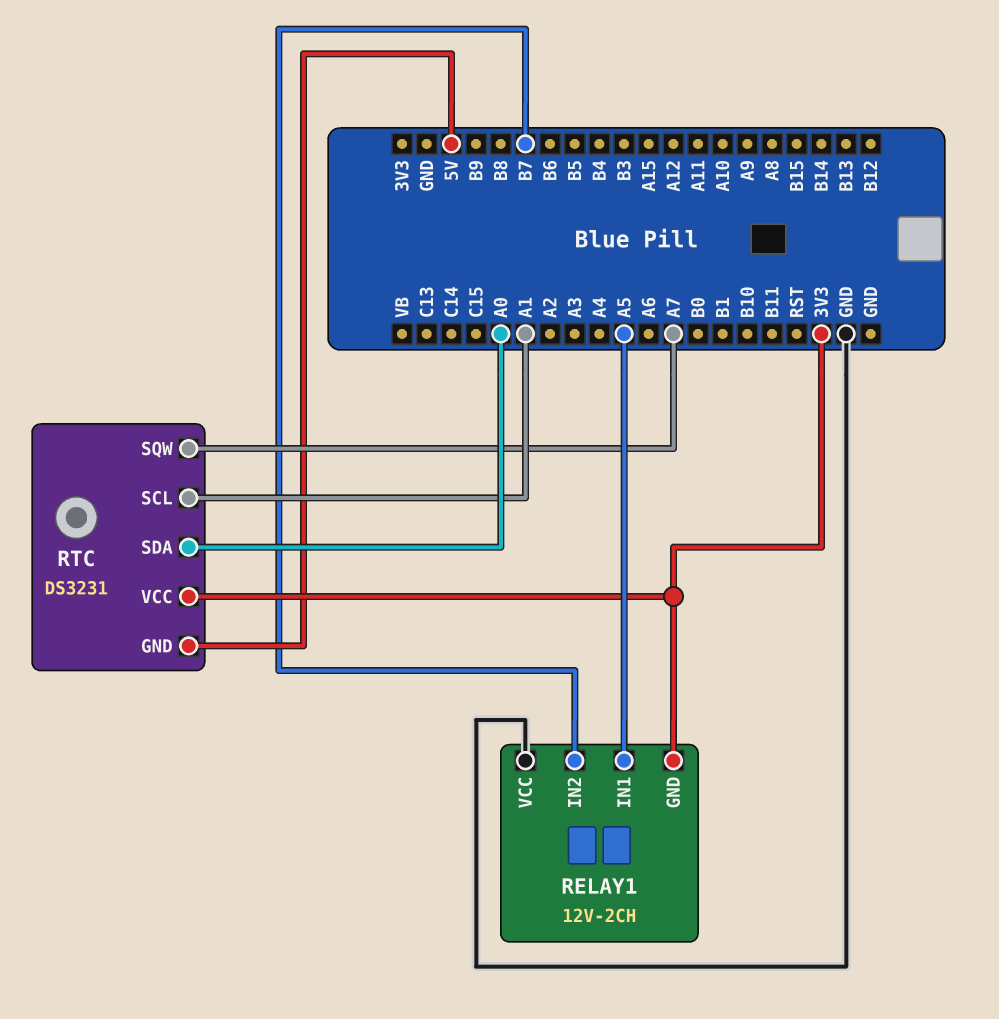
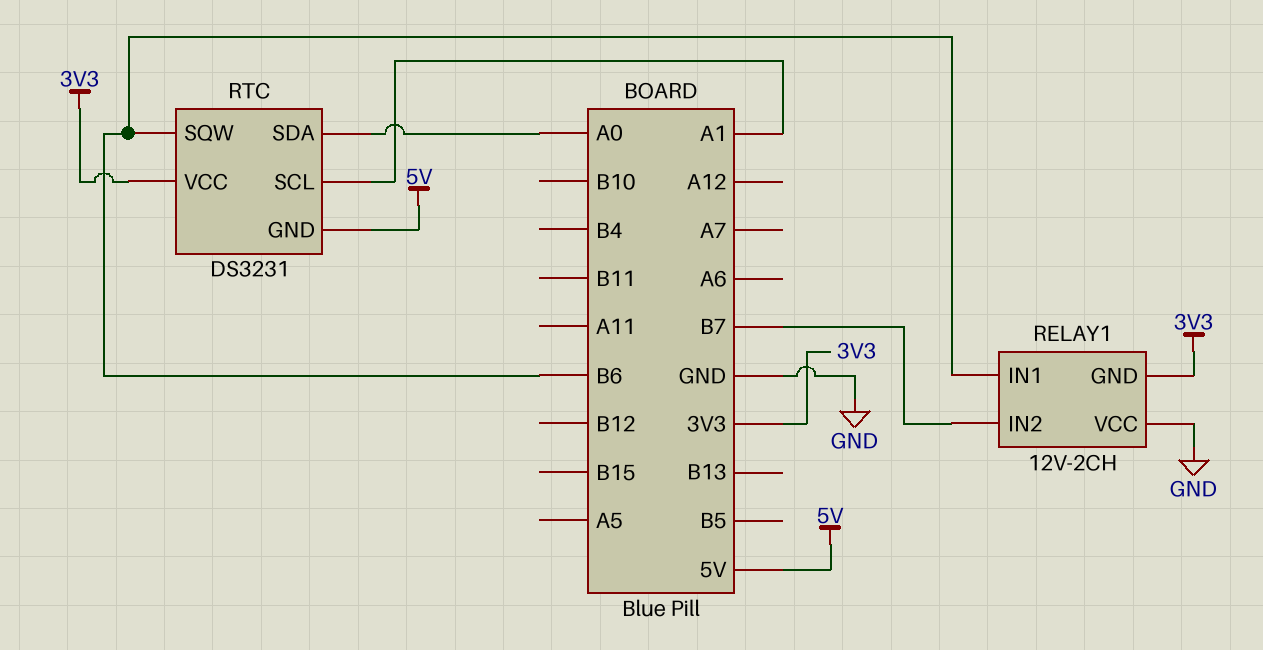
RELAY1 pin IN1: A5 -> B6
RTC pin SQW: A7 -> B6

